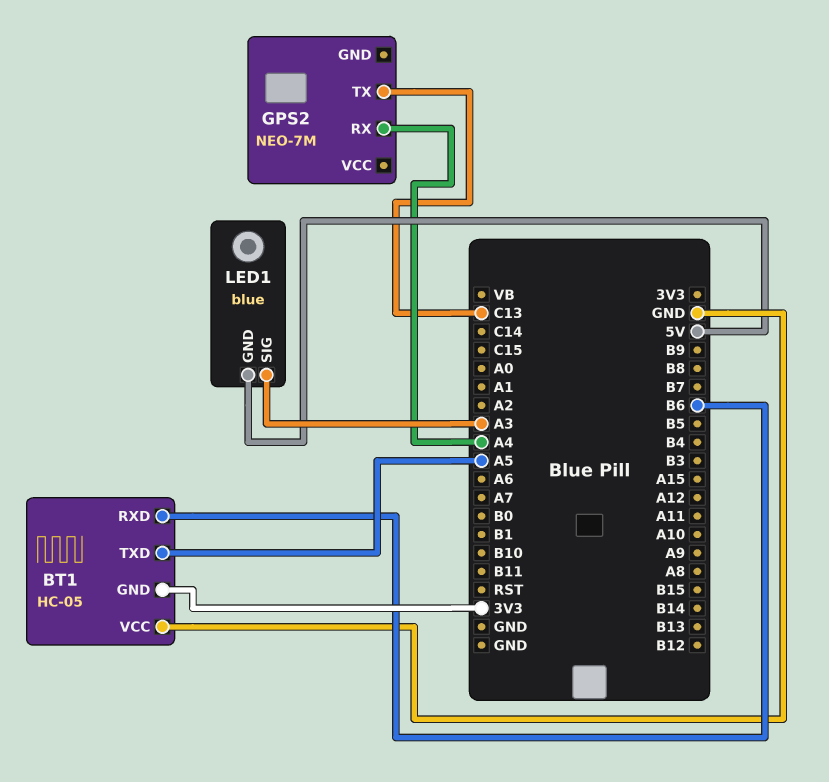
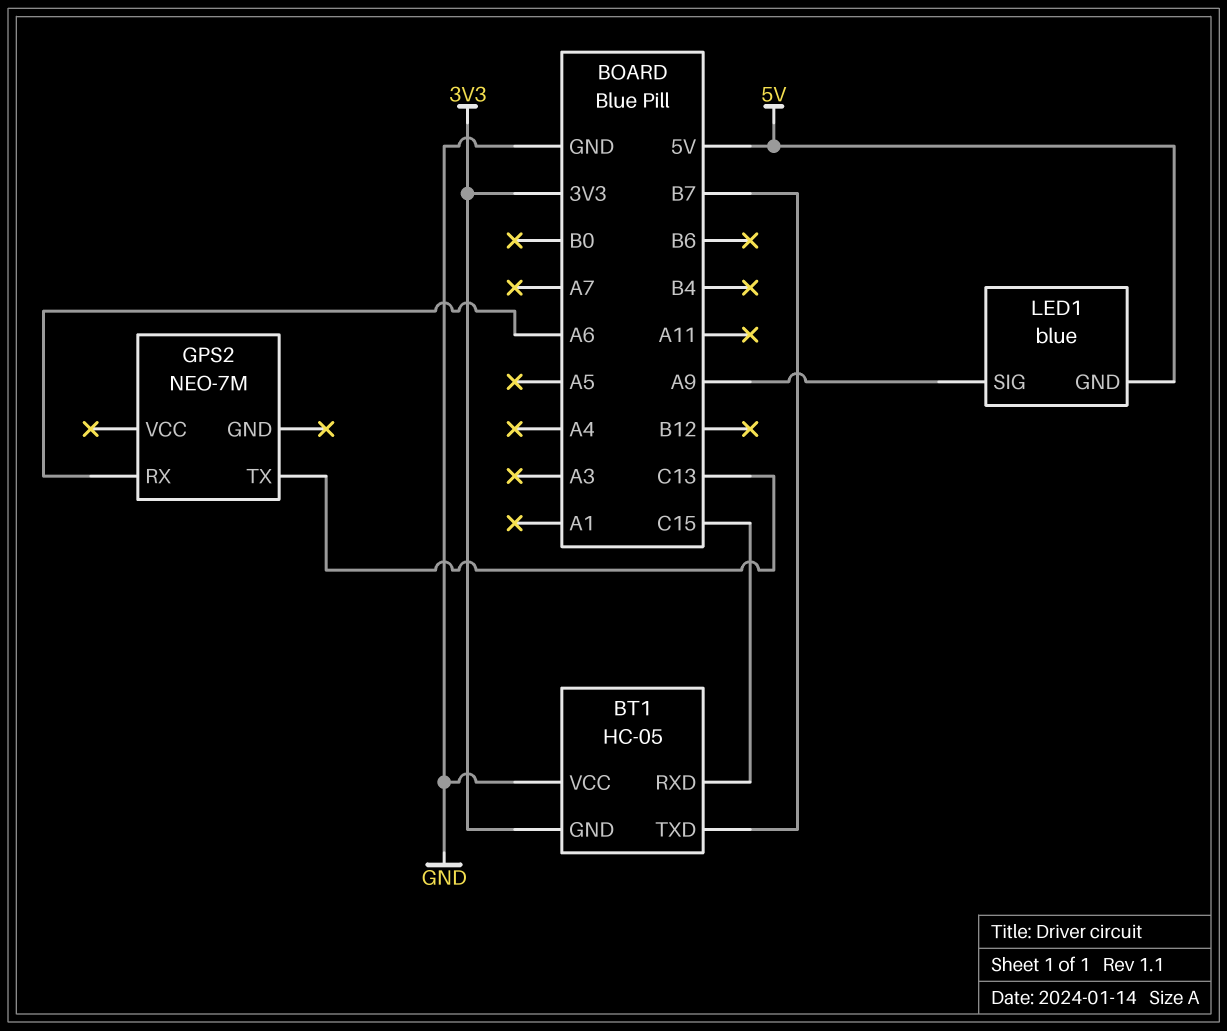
BT1 pin RXD: B6 -> C15
BT1 pin TXD: A5 -> B7
GPS2 pin RX: A4 -> A6
LED1 pin SIG: A3 -> A9

